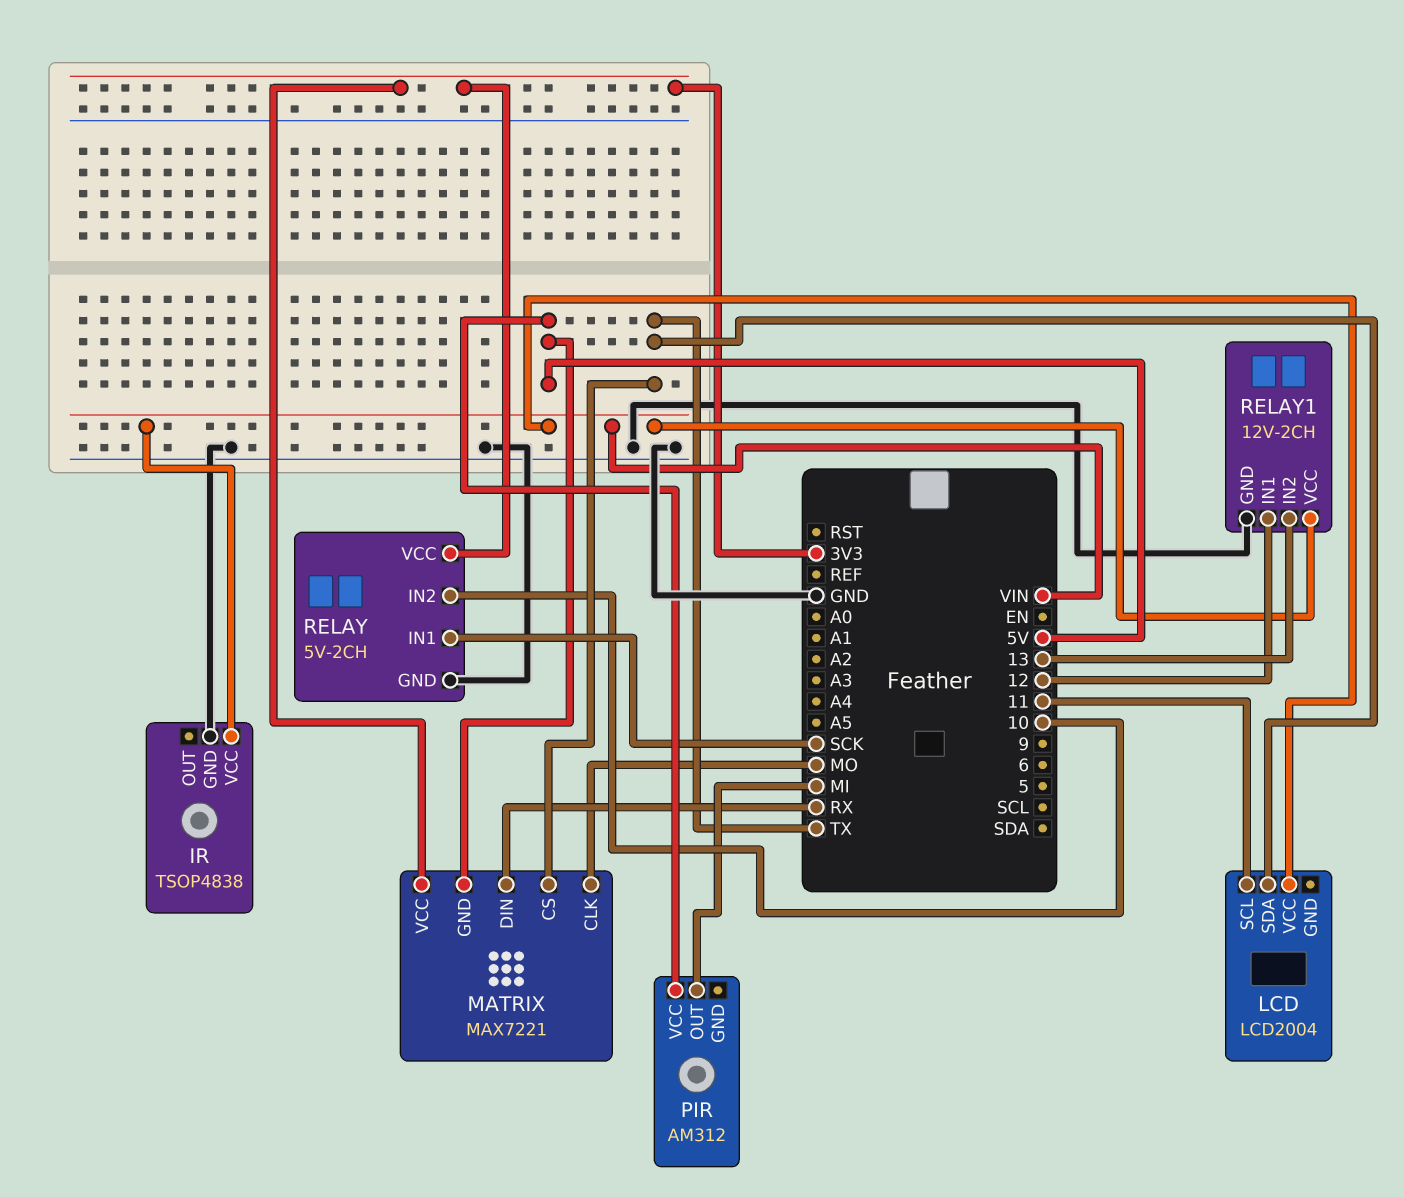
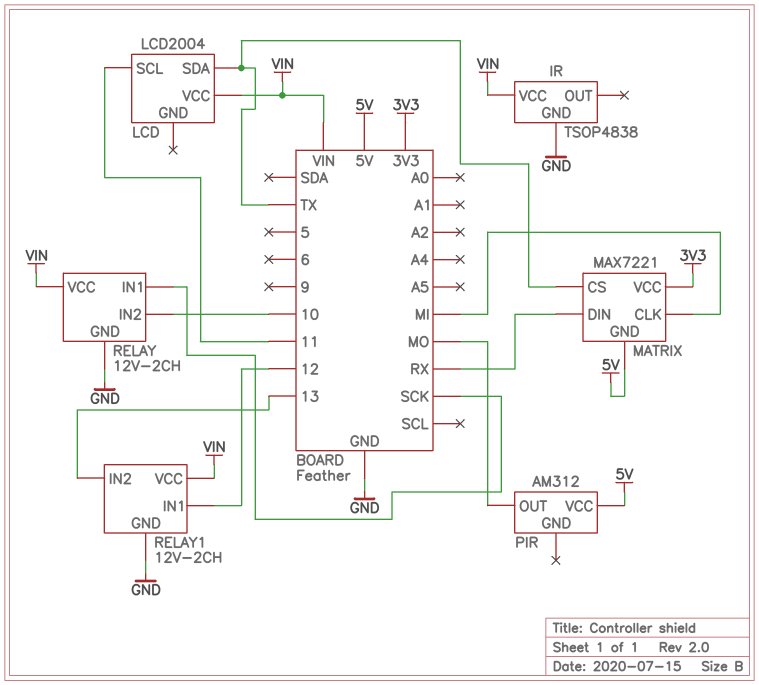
MATRIX pin CLK: MO -> MI
PIR pin OUT: MI -> MO
RELAY: 5V-2CH -> 12V-2CH
RELAY pin VCC: 3V3 -> VIN

